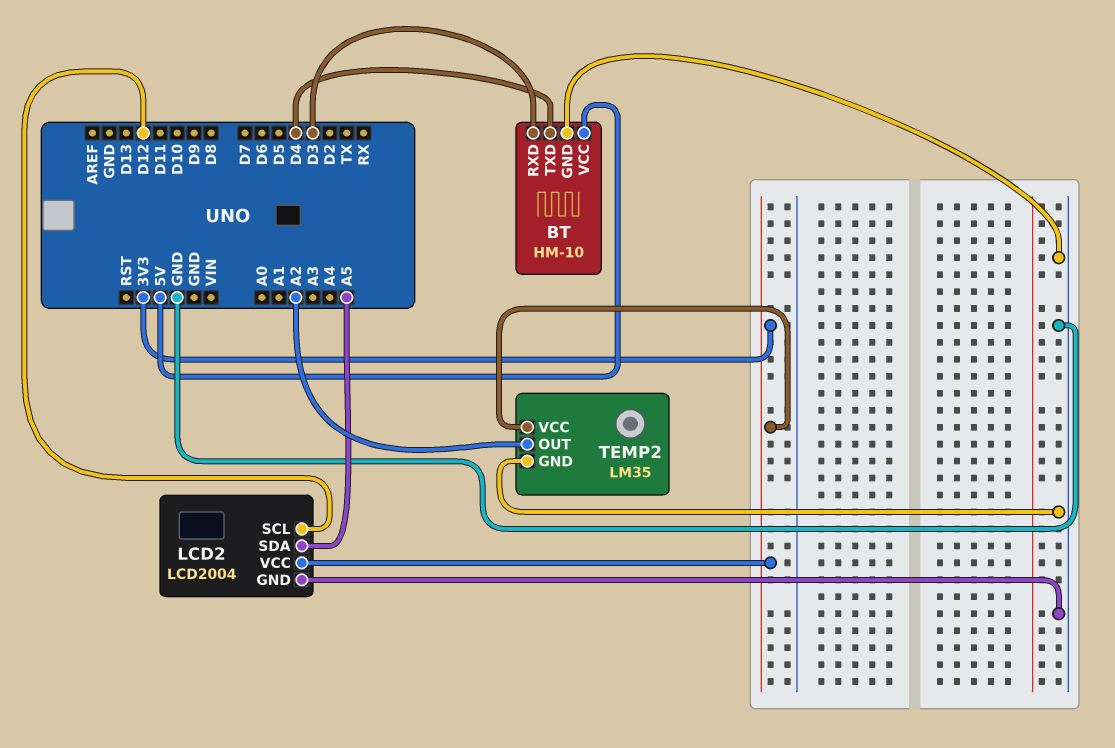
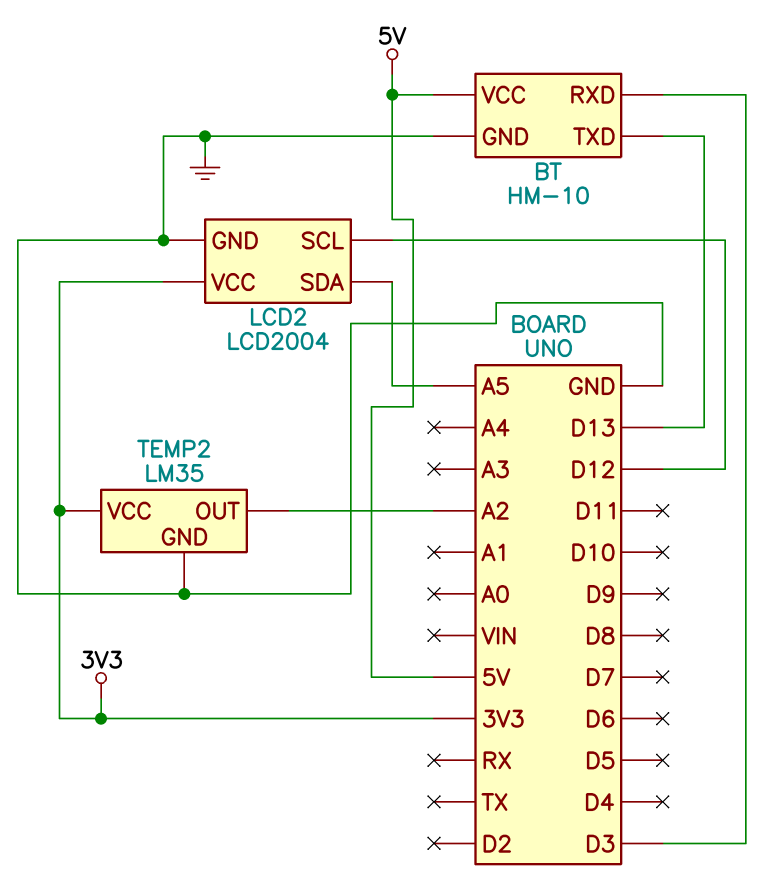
BT pin TXD: D4 -> D13

